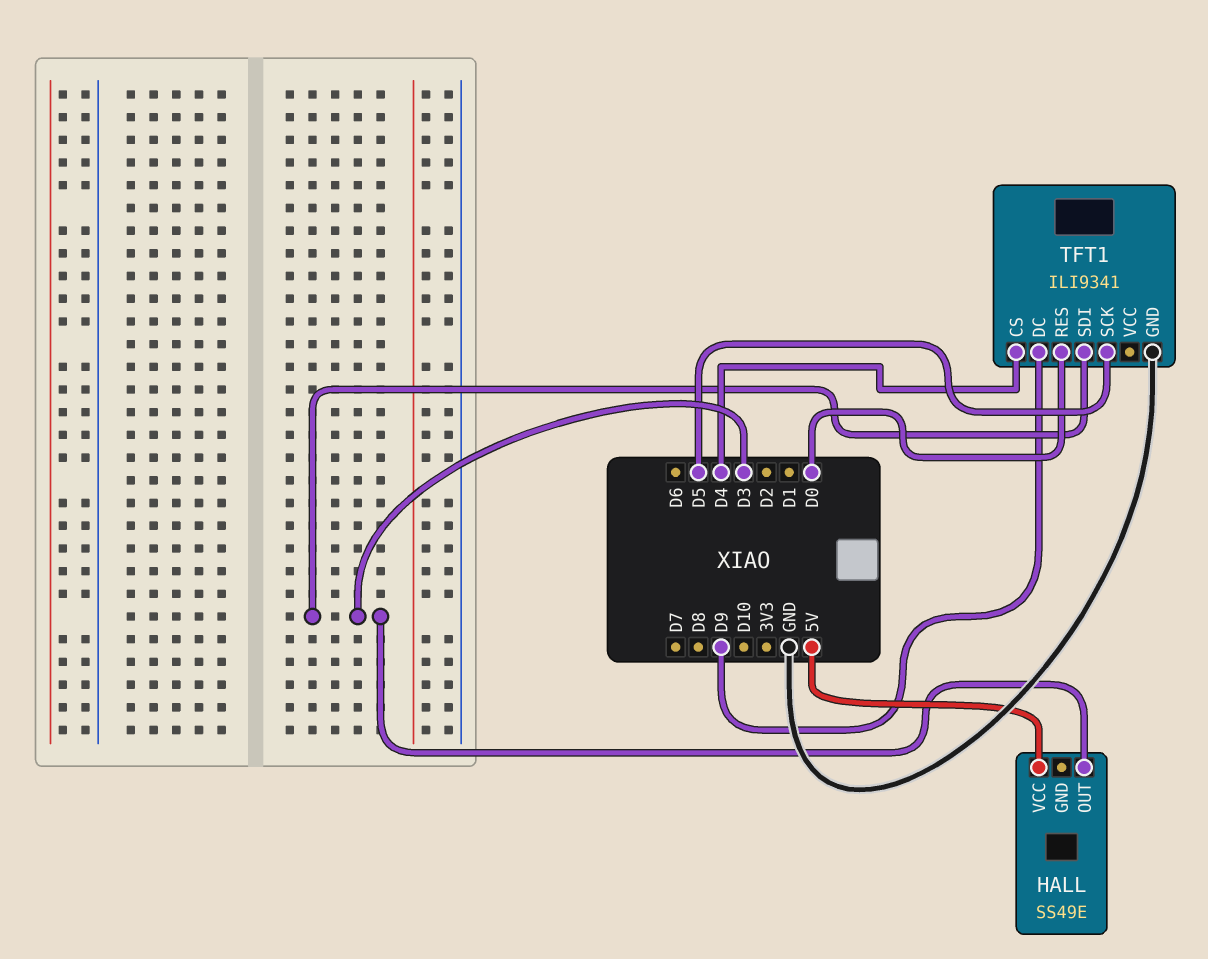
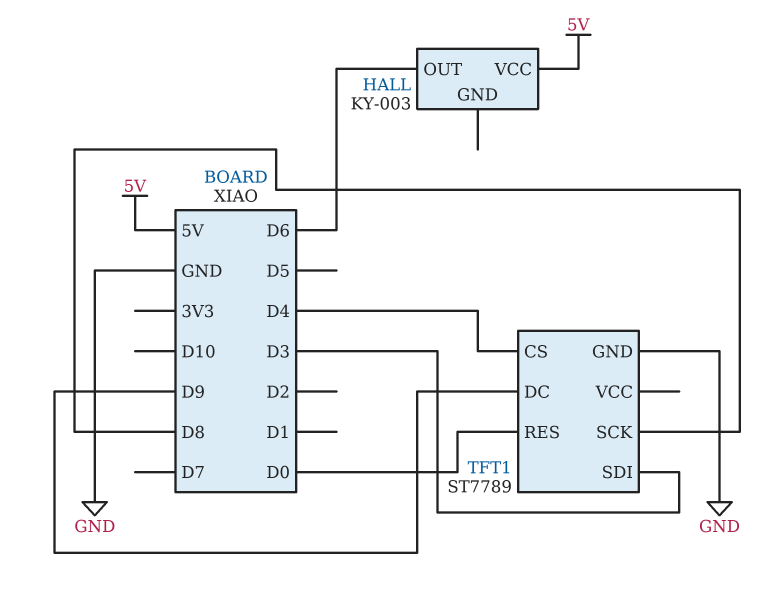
HALL: SS49E -> KY-003
HALL pin OUT: D3 -> D6
TFT1: ILI9341 -> ST7789
TFT1 pin SCK: D5 -> D8

